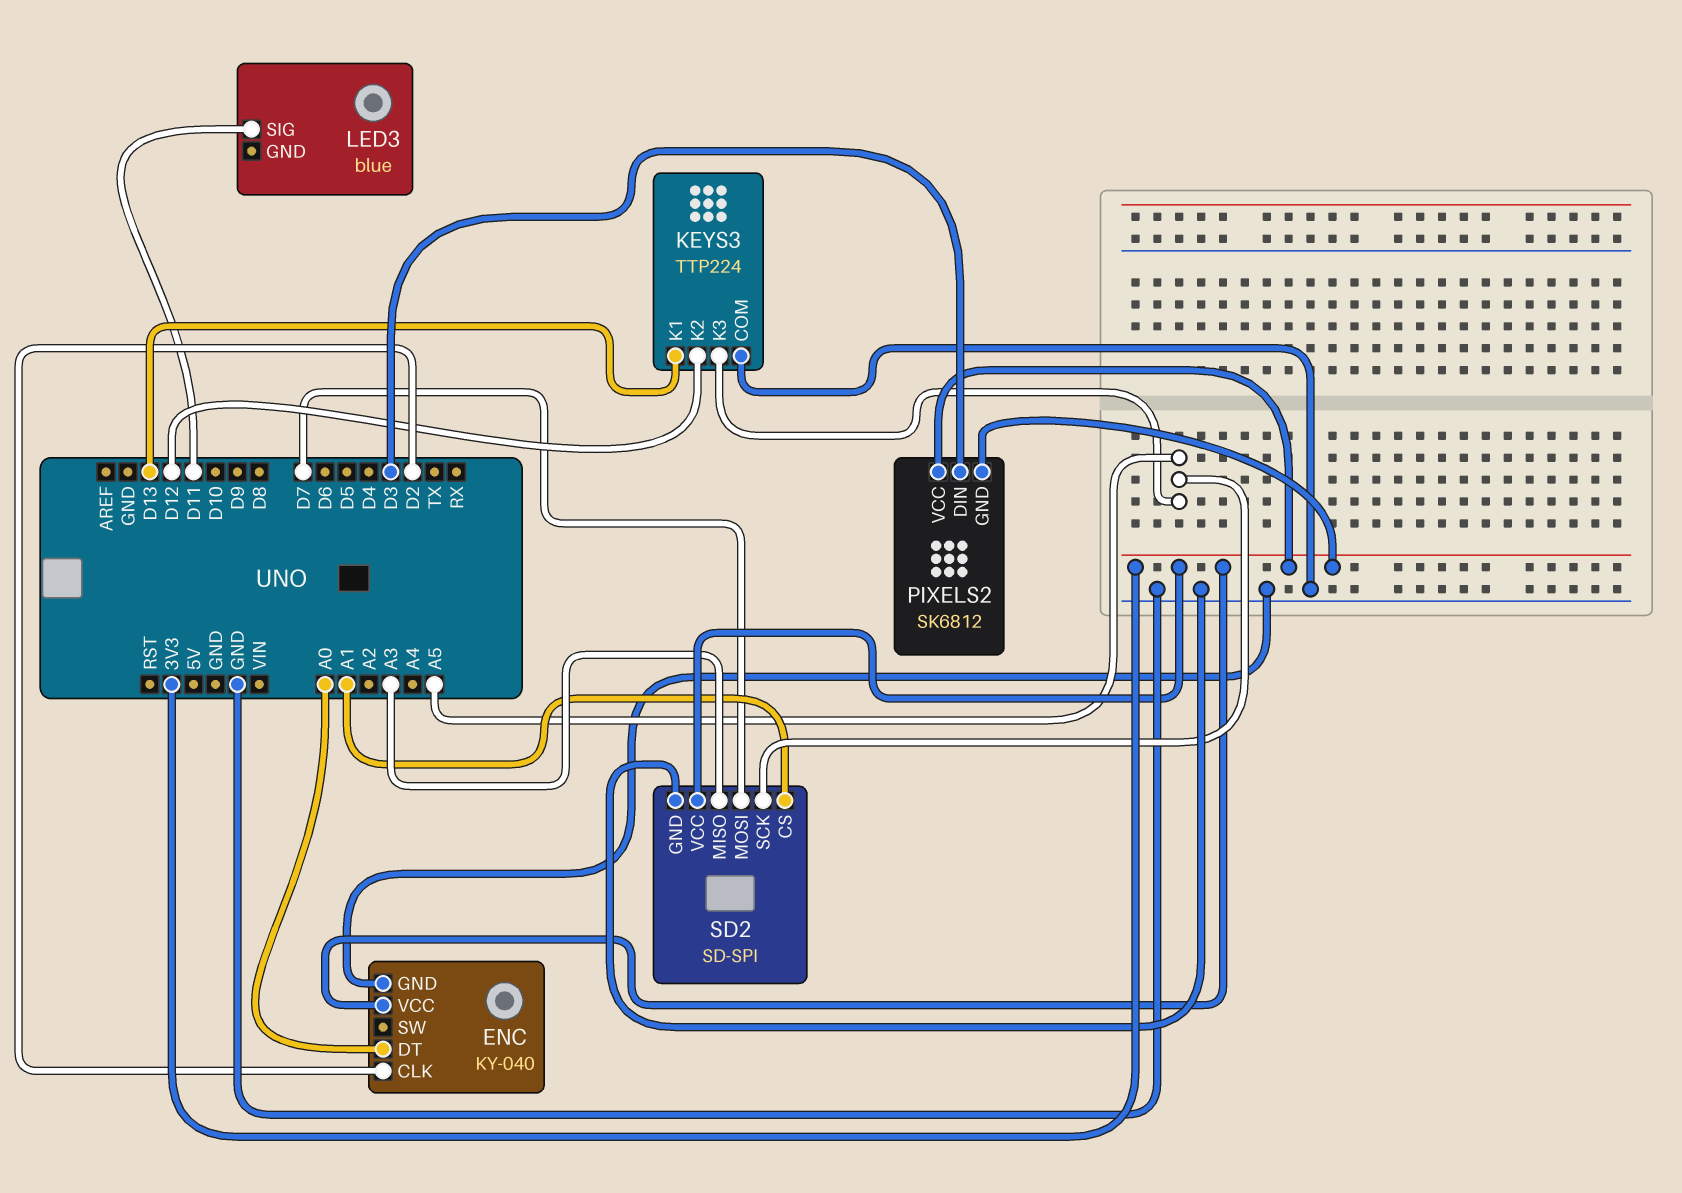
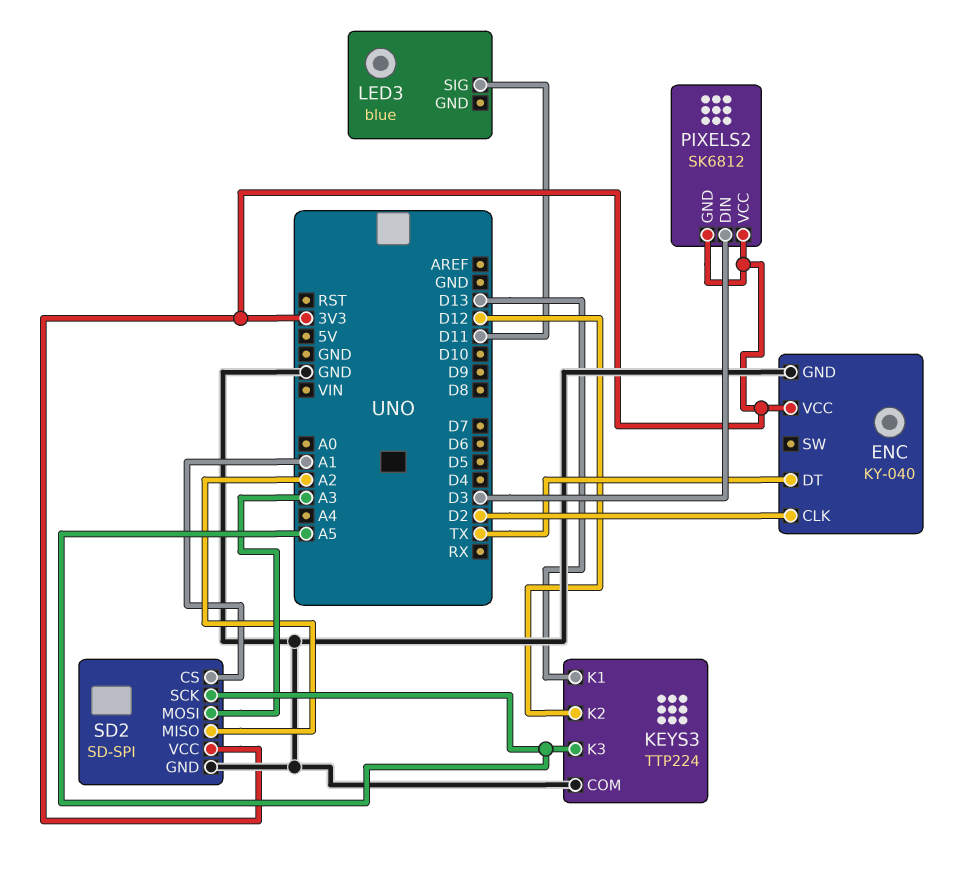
ENC pin DT: A0 -> TX
SD2 pin MISO: A3 -> A2
SD2 pin MOSI: D7 -> A3

